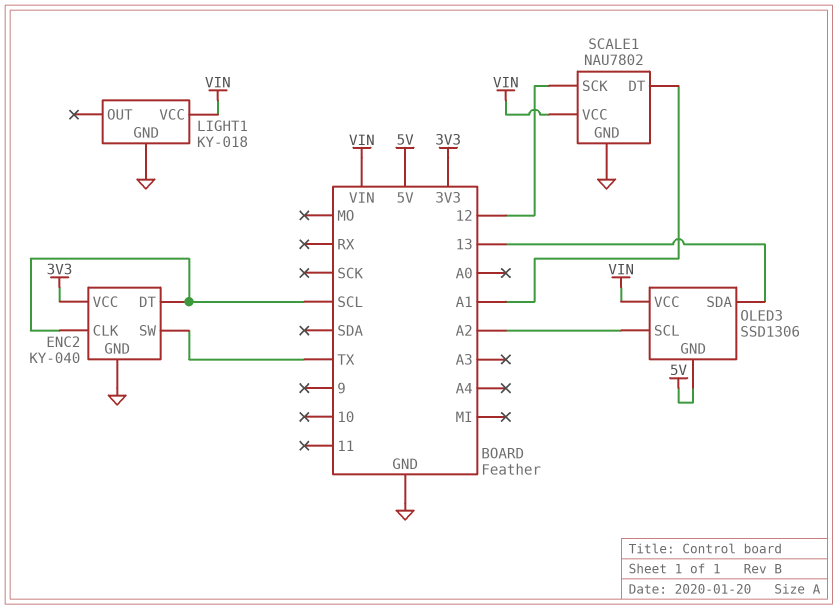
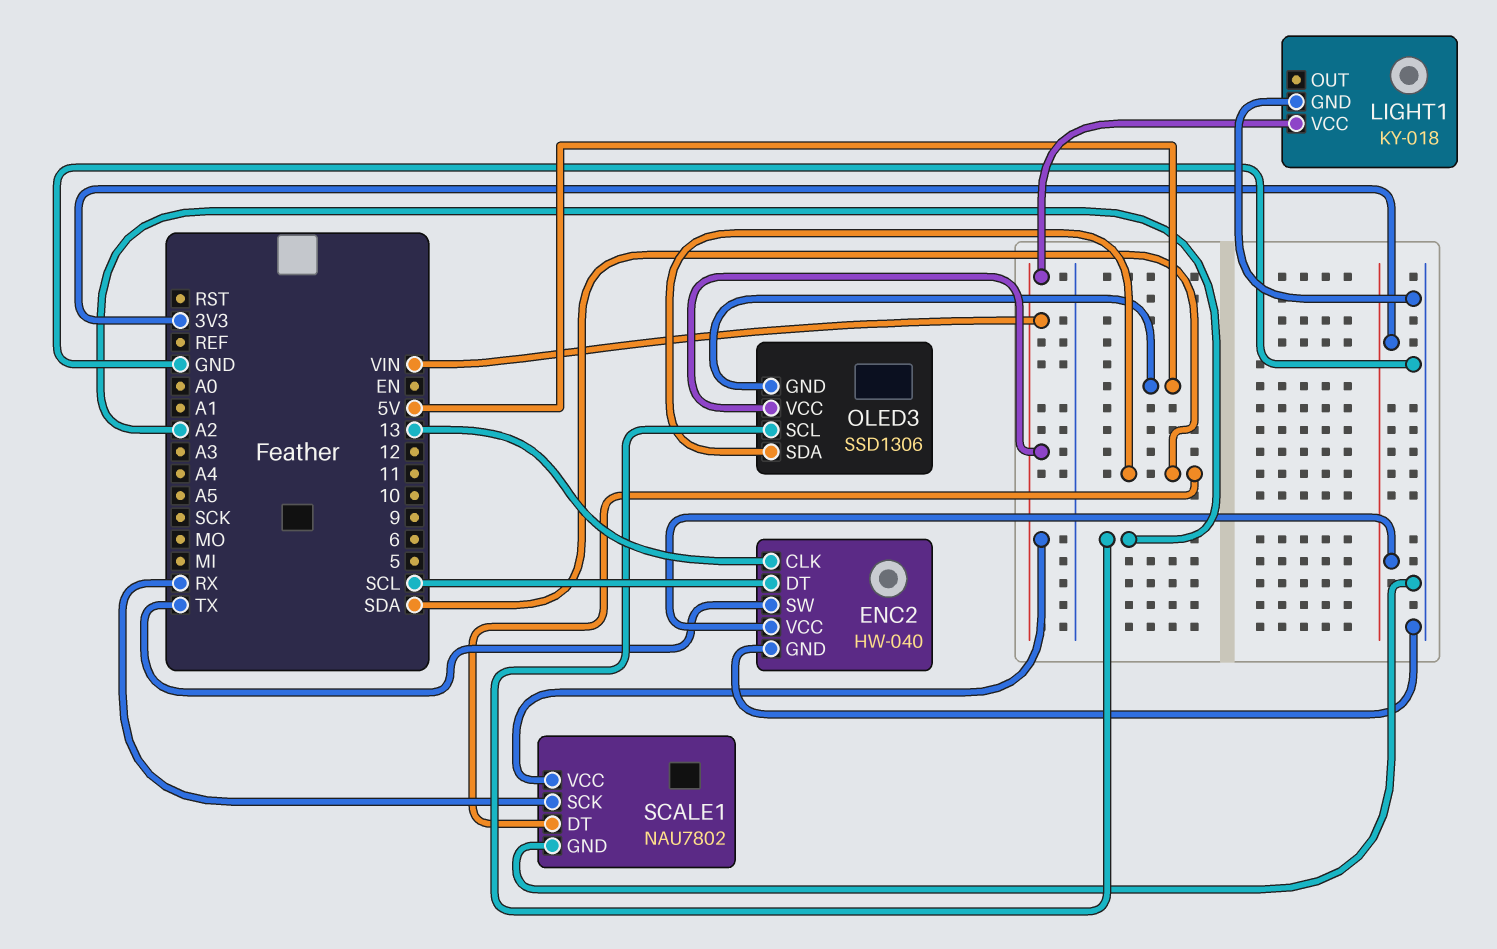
ENC2: KY-040 -> HW-040
ENC2 pin CLK: SCL -> 13
OLED3 pin SDA: 13 -> SDA
SCALE1 pin DT: A1 -> SDA
SCALE1 pin SCK: 12 -> RX

